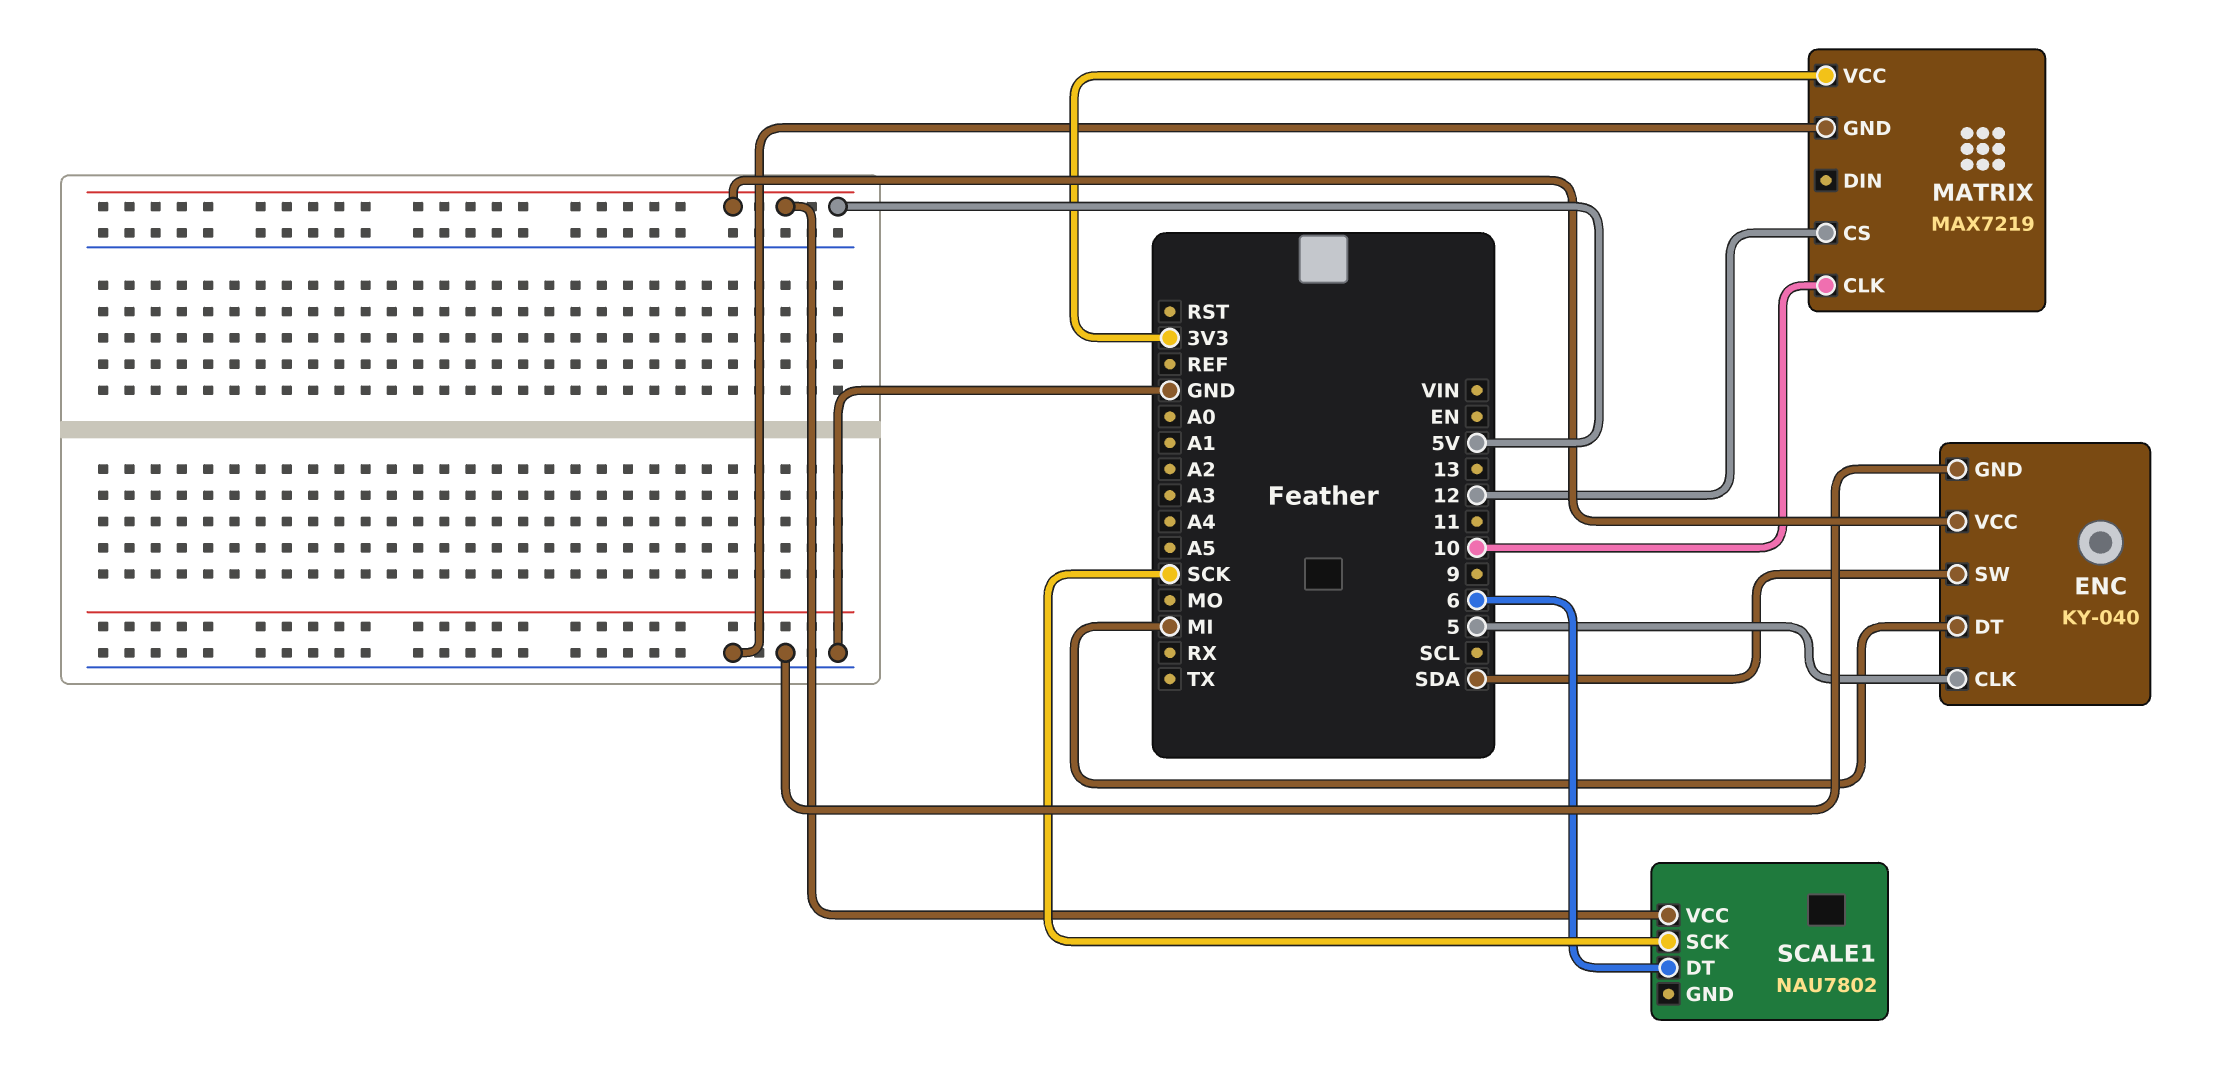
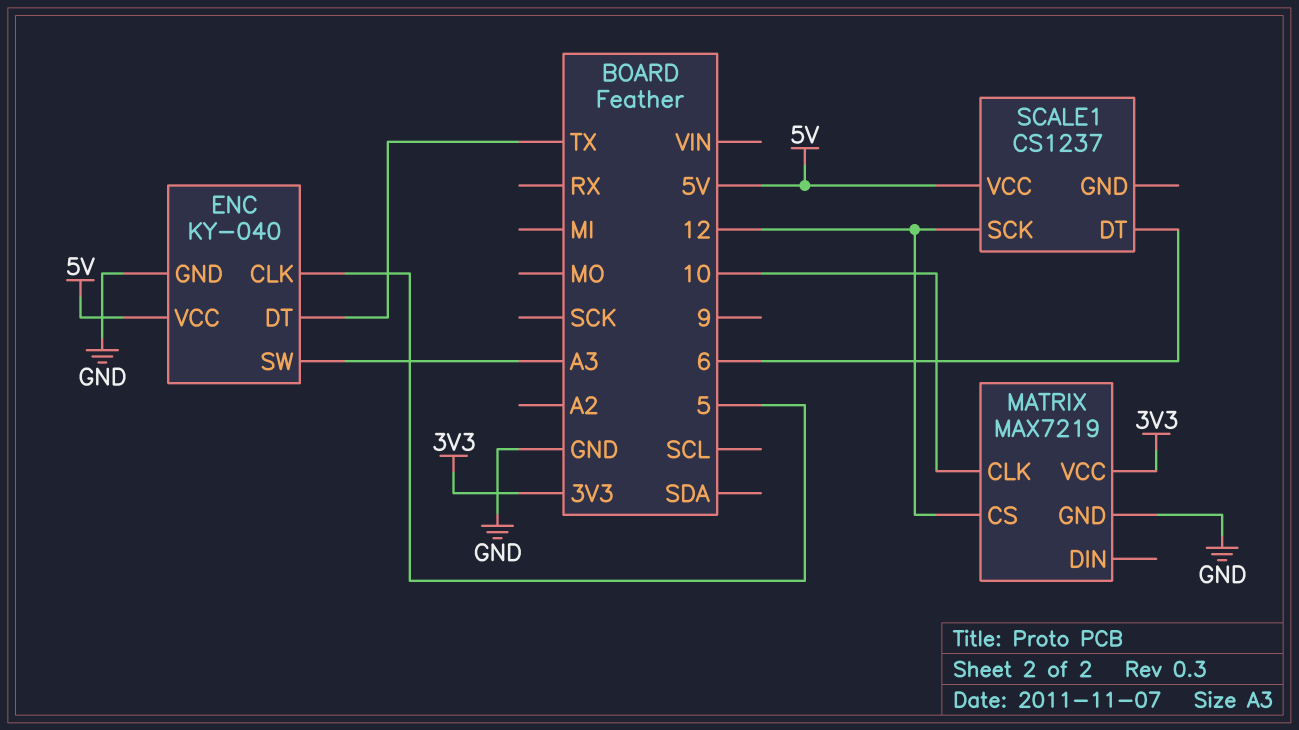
ENC pin DT: MI -> TX
ENC pin SW: SDA -> A3
SCALE1: NAU7802 -> CS1237
SCALE1 pin SCK: SCK -> 12

